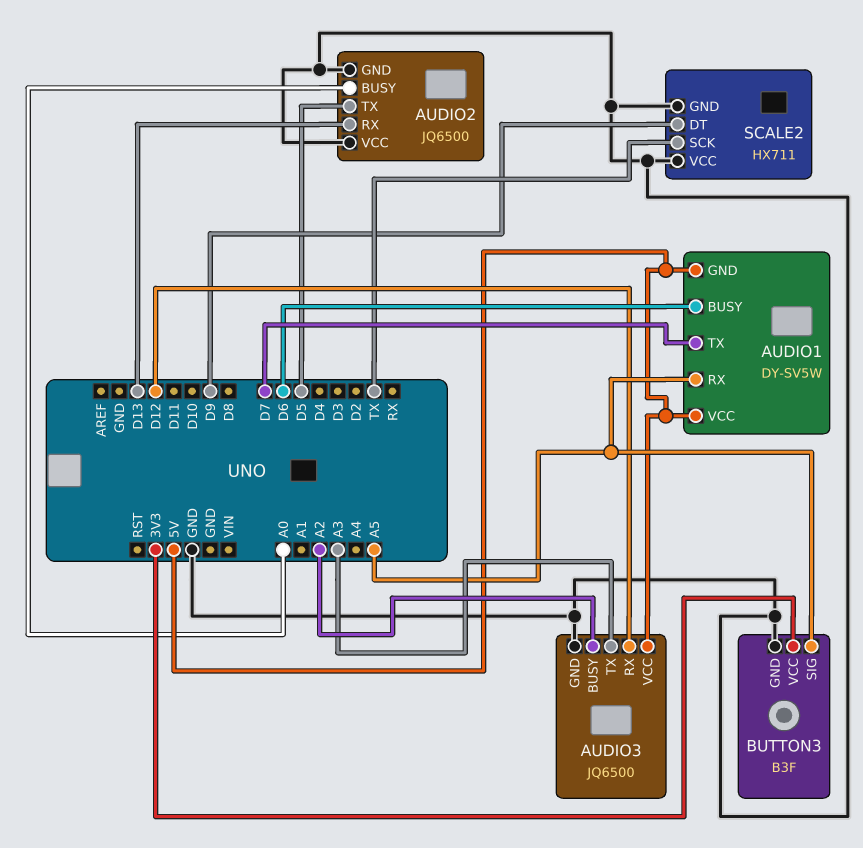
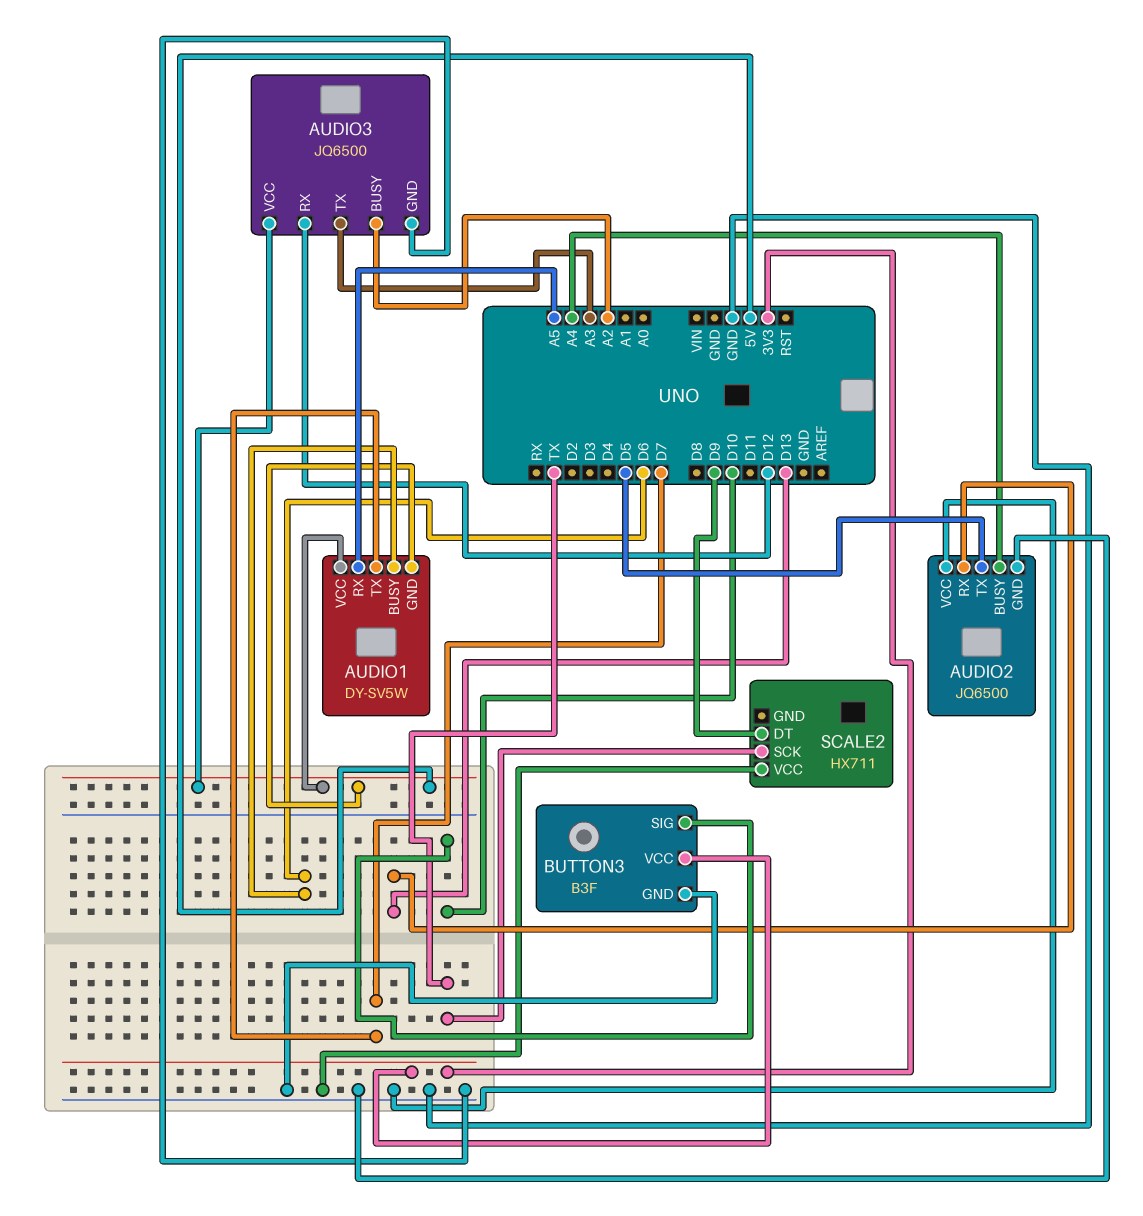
AUDIO2 pin BUSY: A0 -> A4
BUTTON3 pin SIG: A5 -> D10
SCALE2 pin GND: GND -> none

